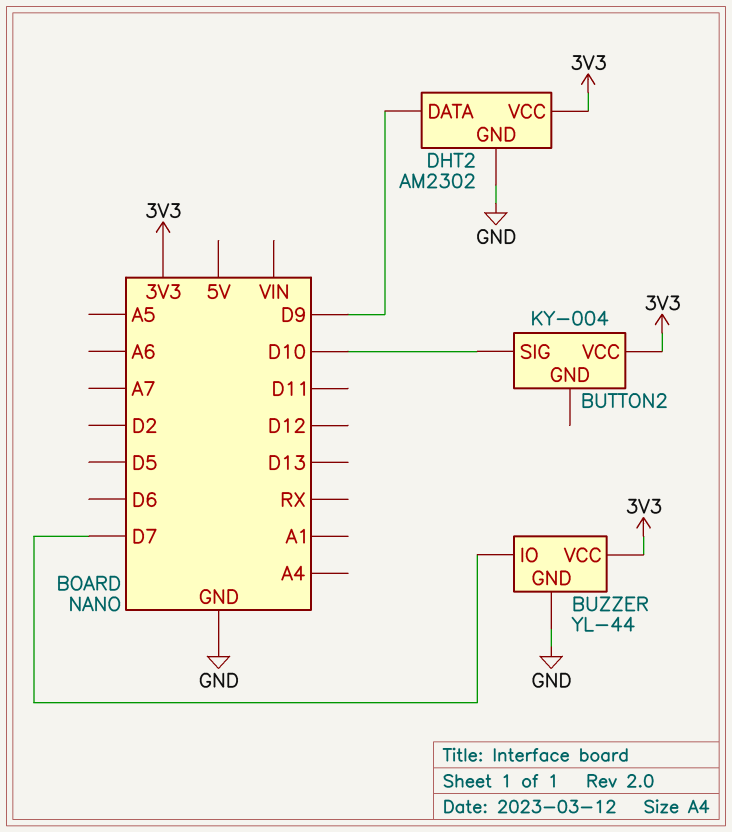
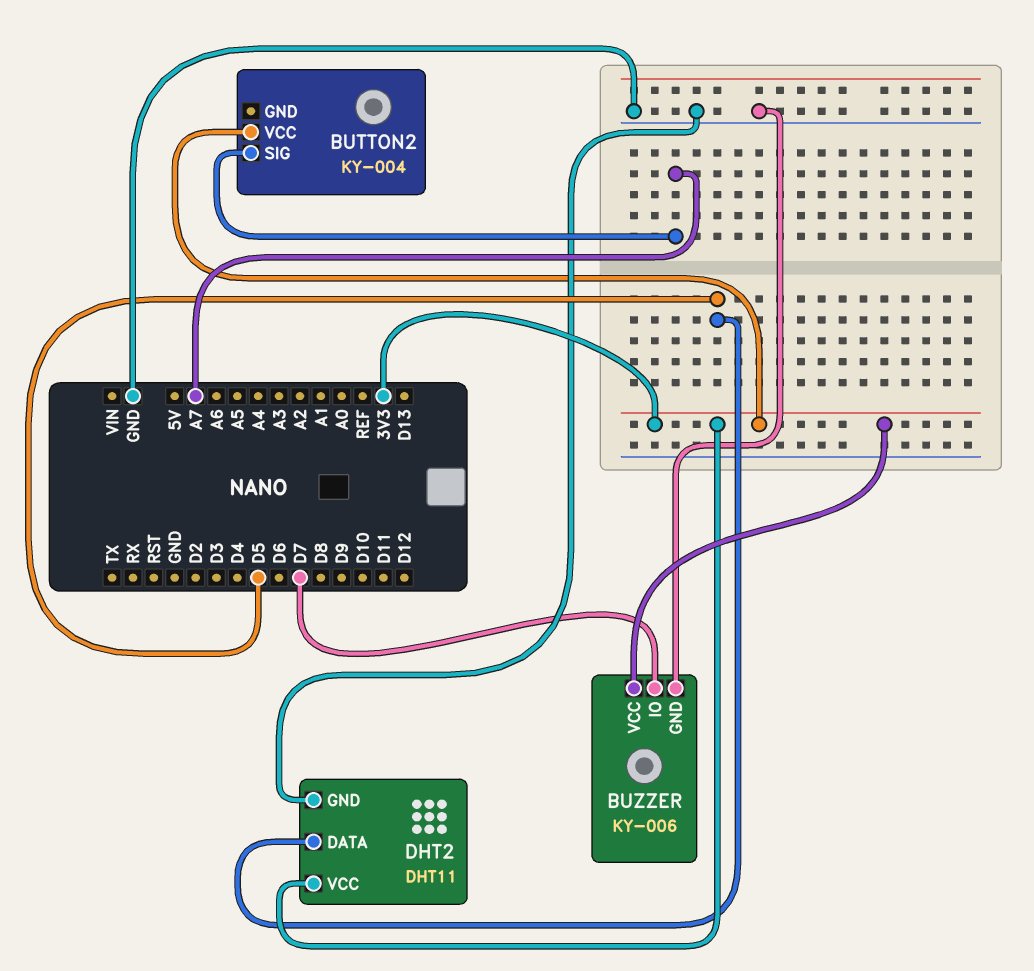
BUTTON2 pin SIG: D10 -> A7
BUZZER: YL-44 -> KY-006
DHT2: AM2302 -> DHT11
DHT2 pin DATA: D9 -> D5

